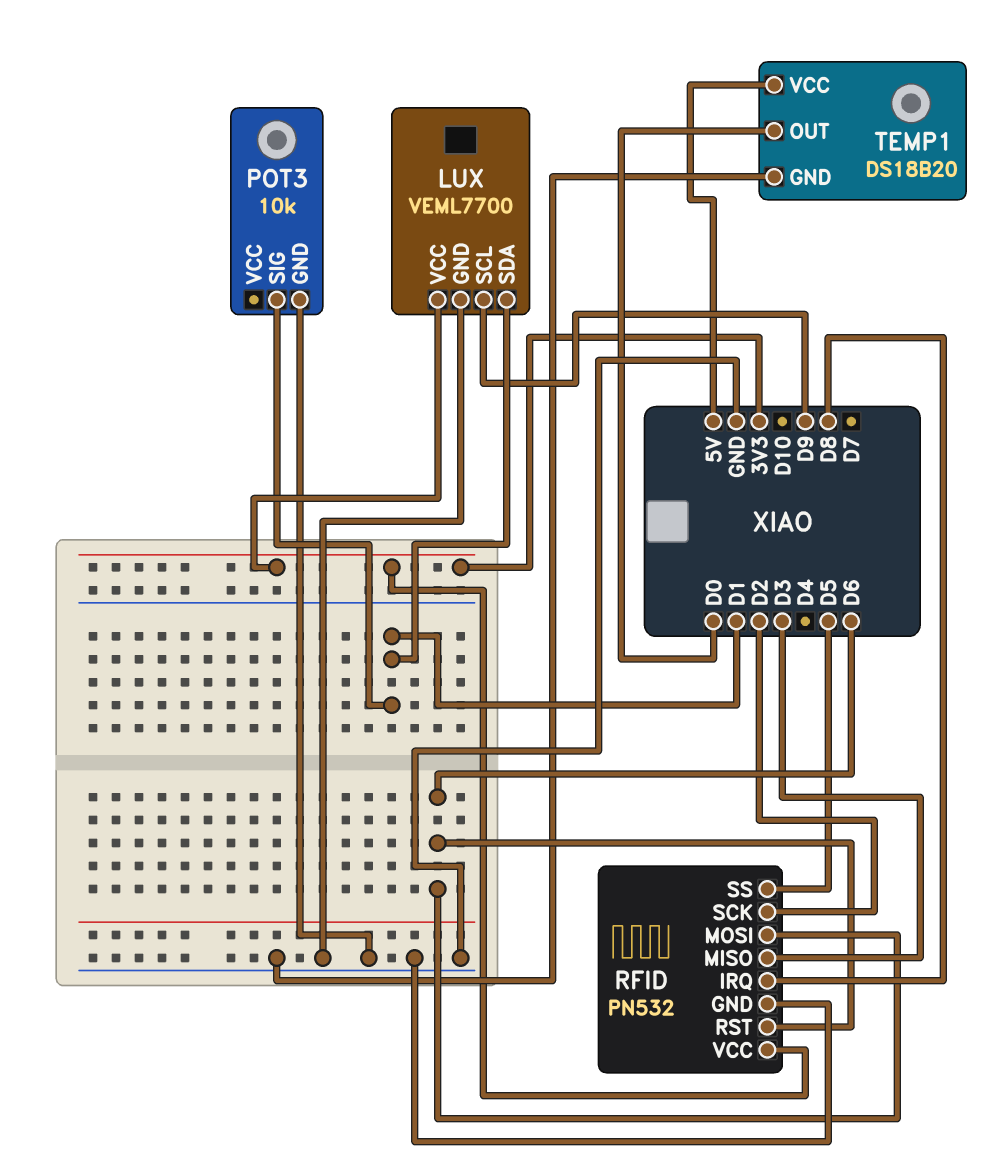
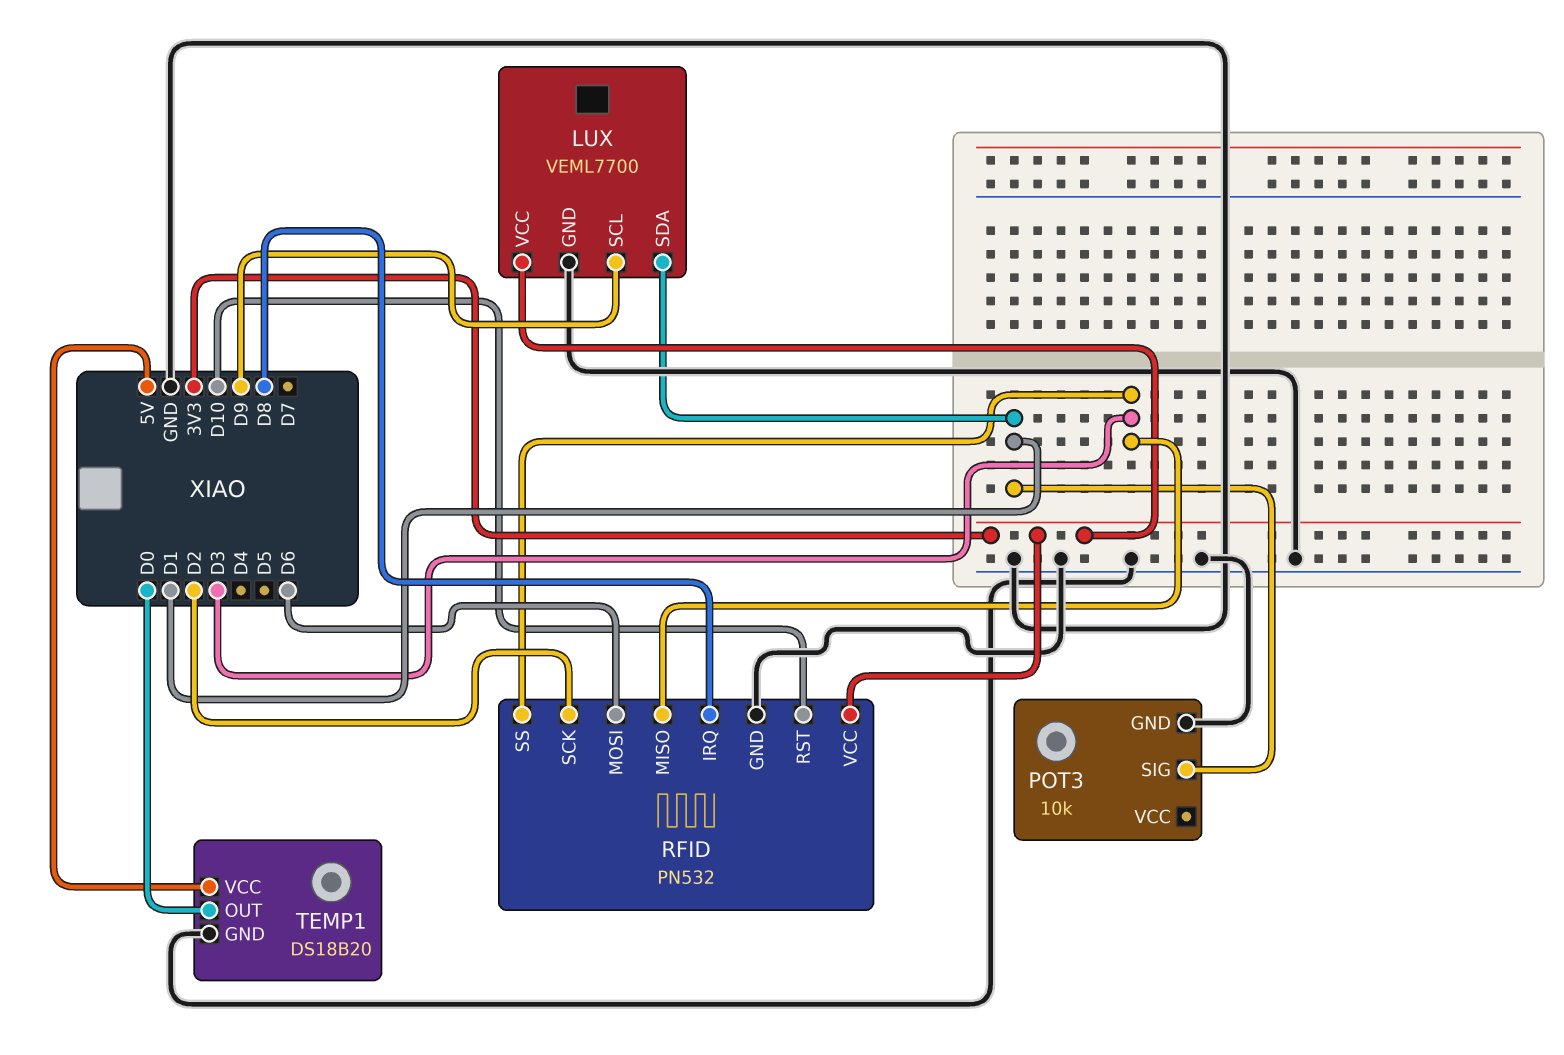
RFID pin RST: D6 -> D10
RFID pin SS: D5 -> D3

